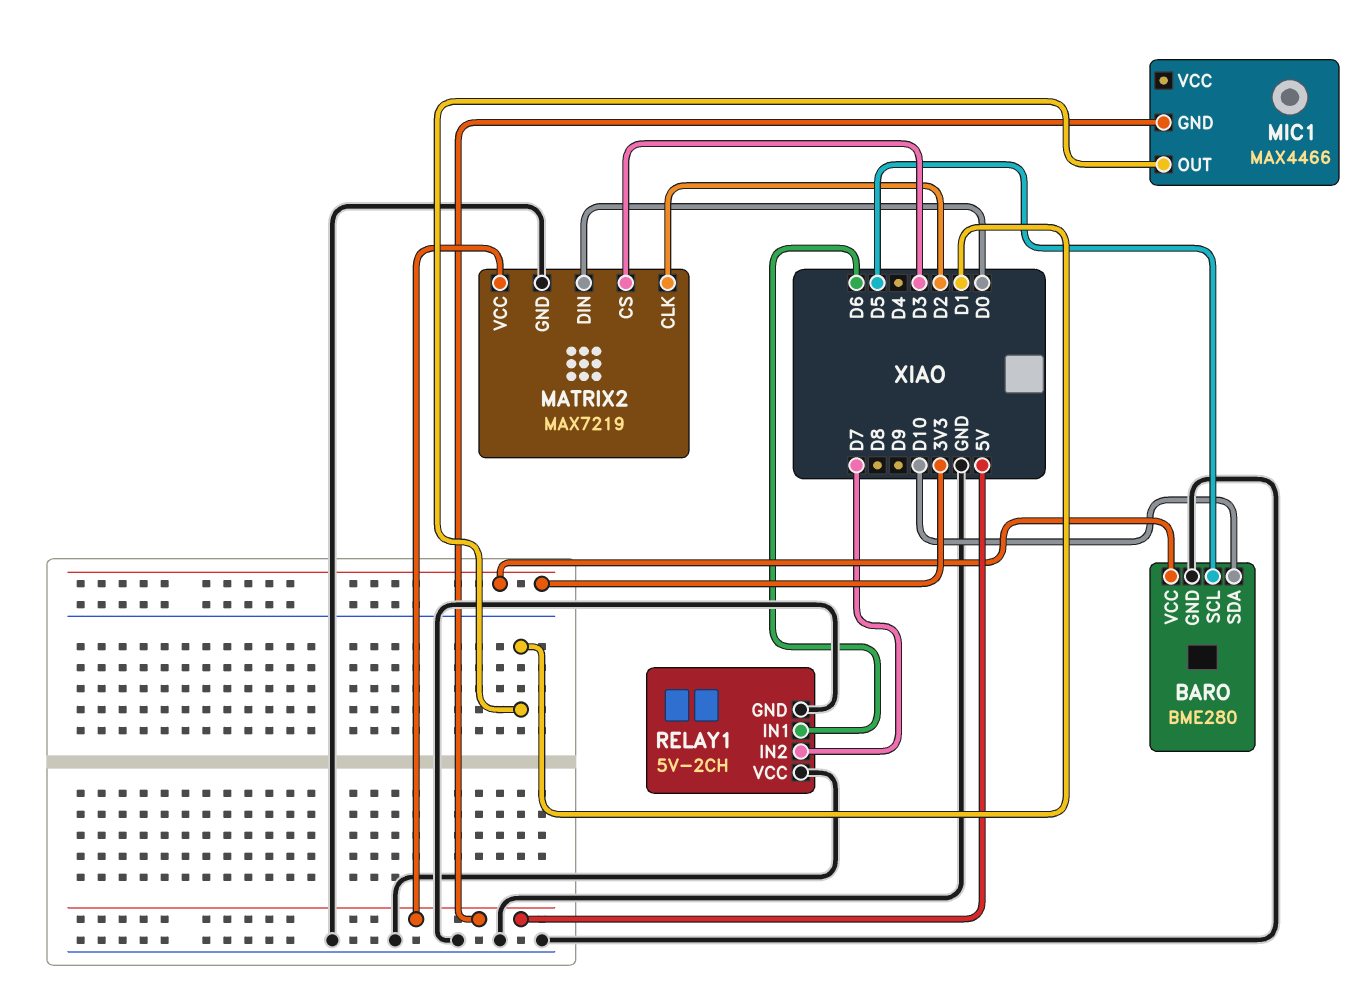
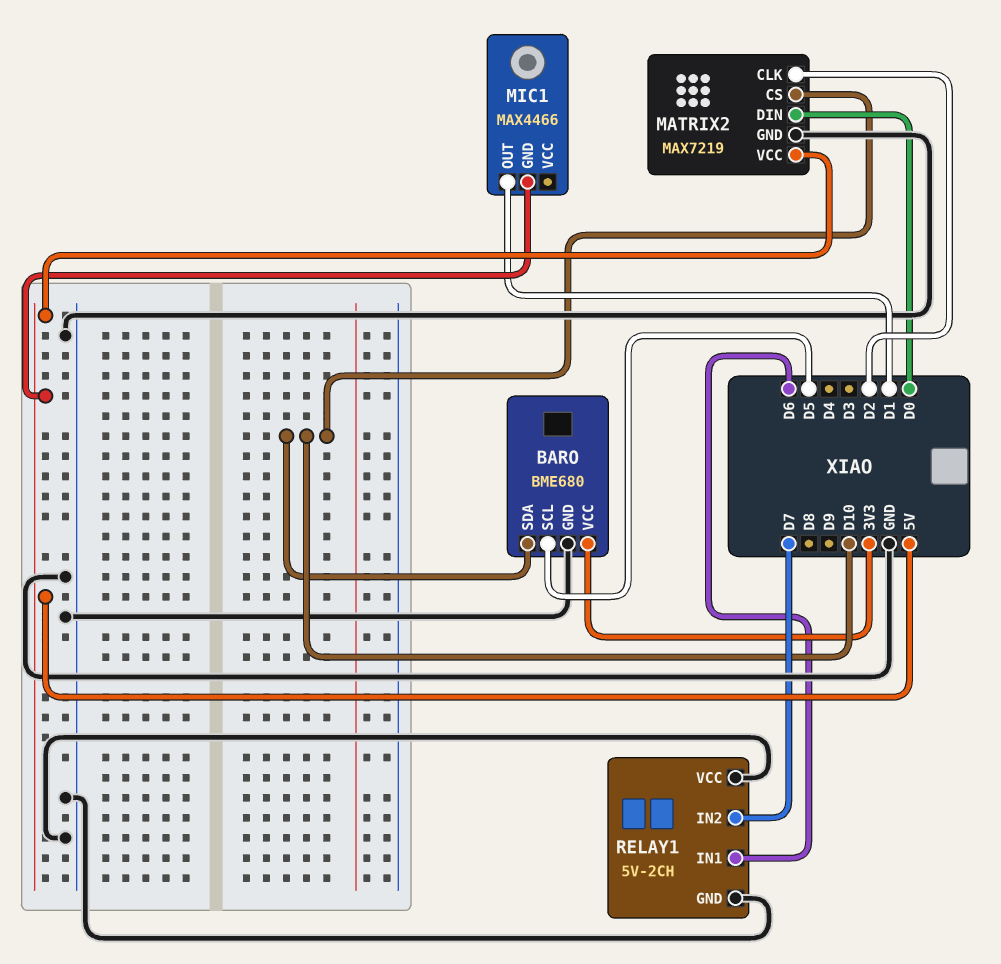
BARO: BME280 -> BME680
MATRIX2 pin CS: D3 -> D10

